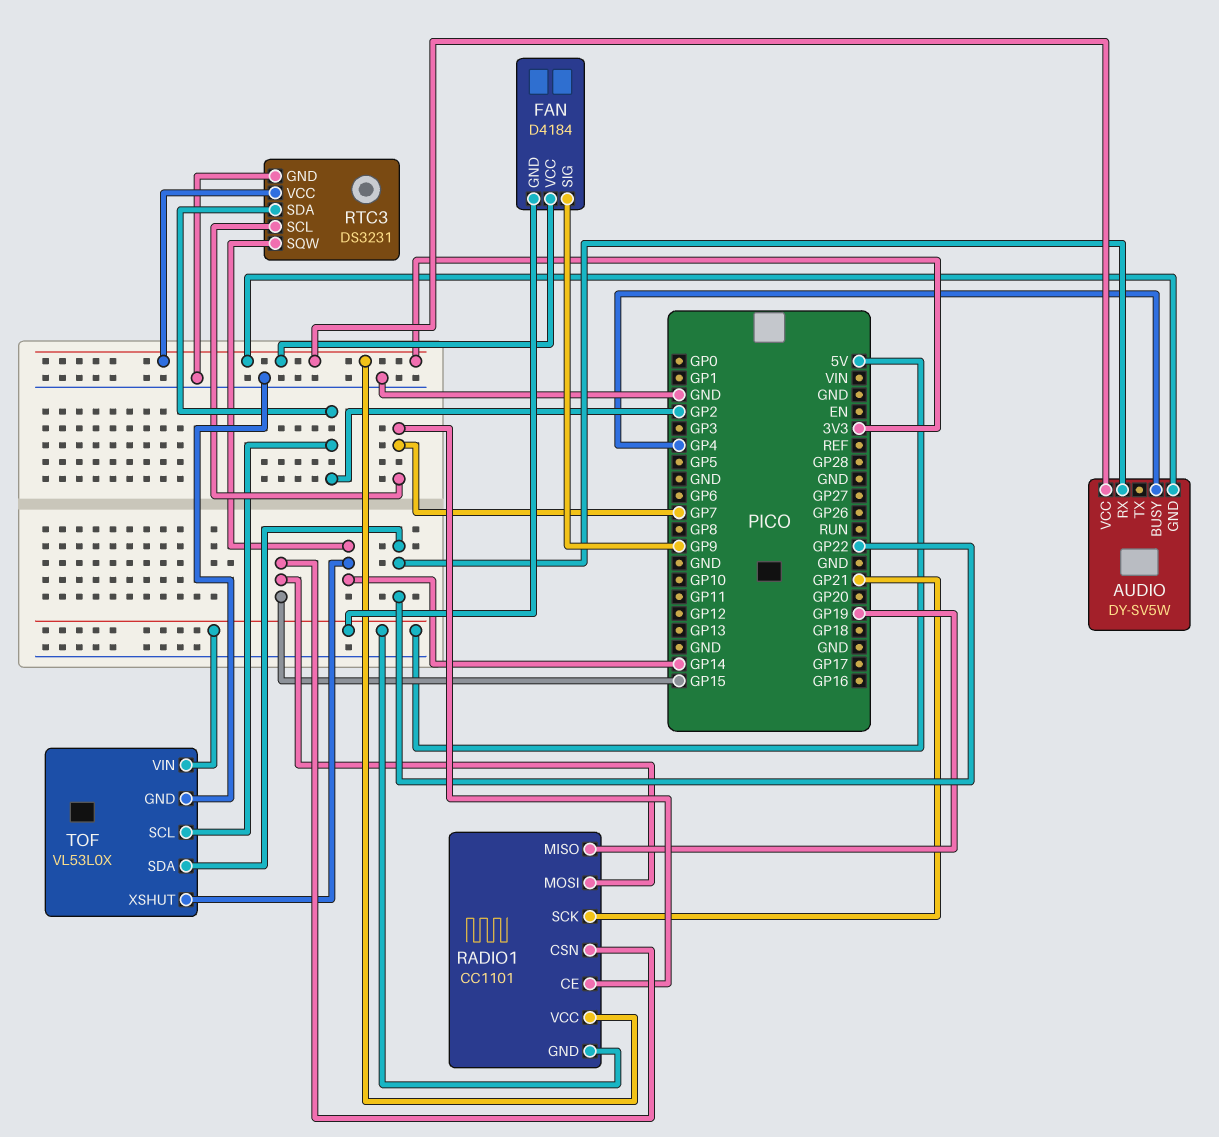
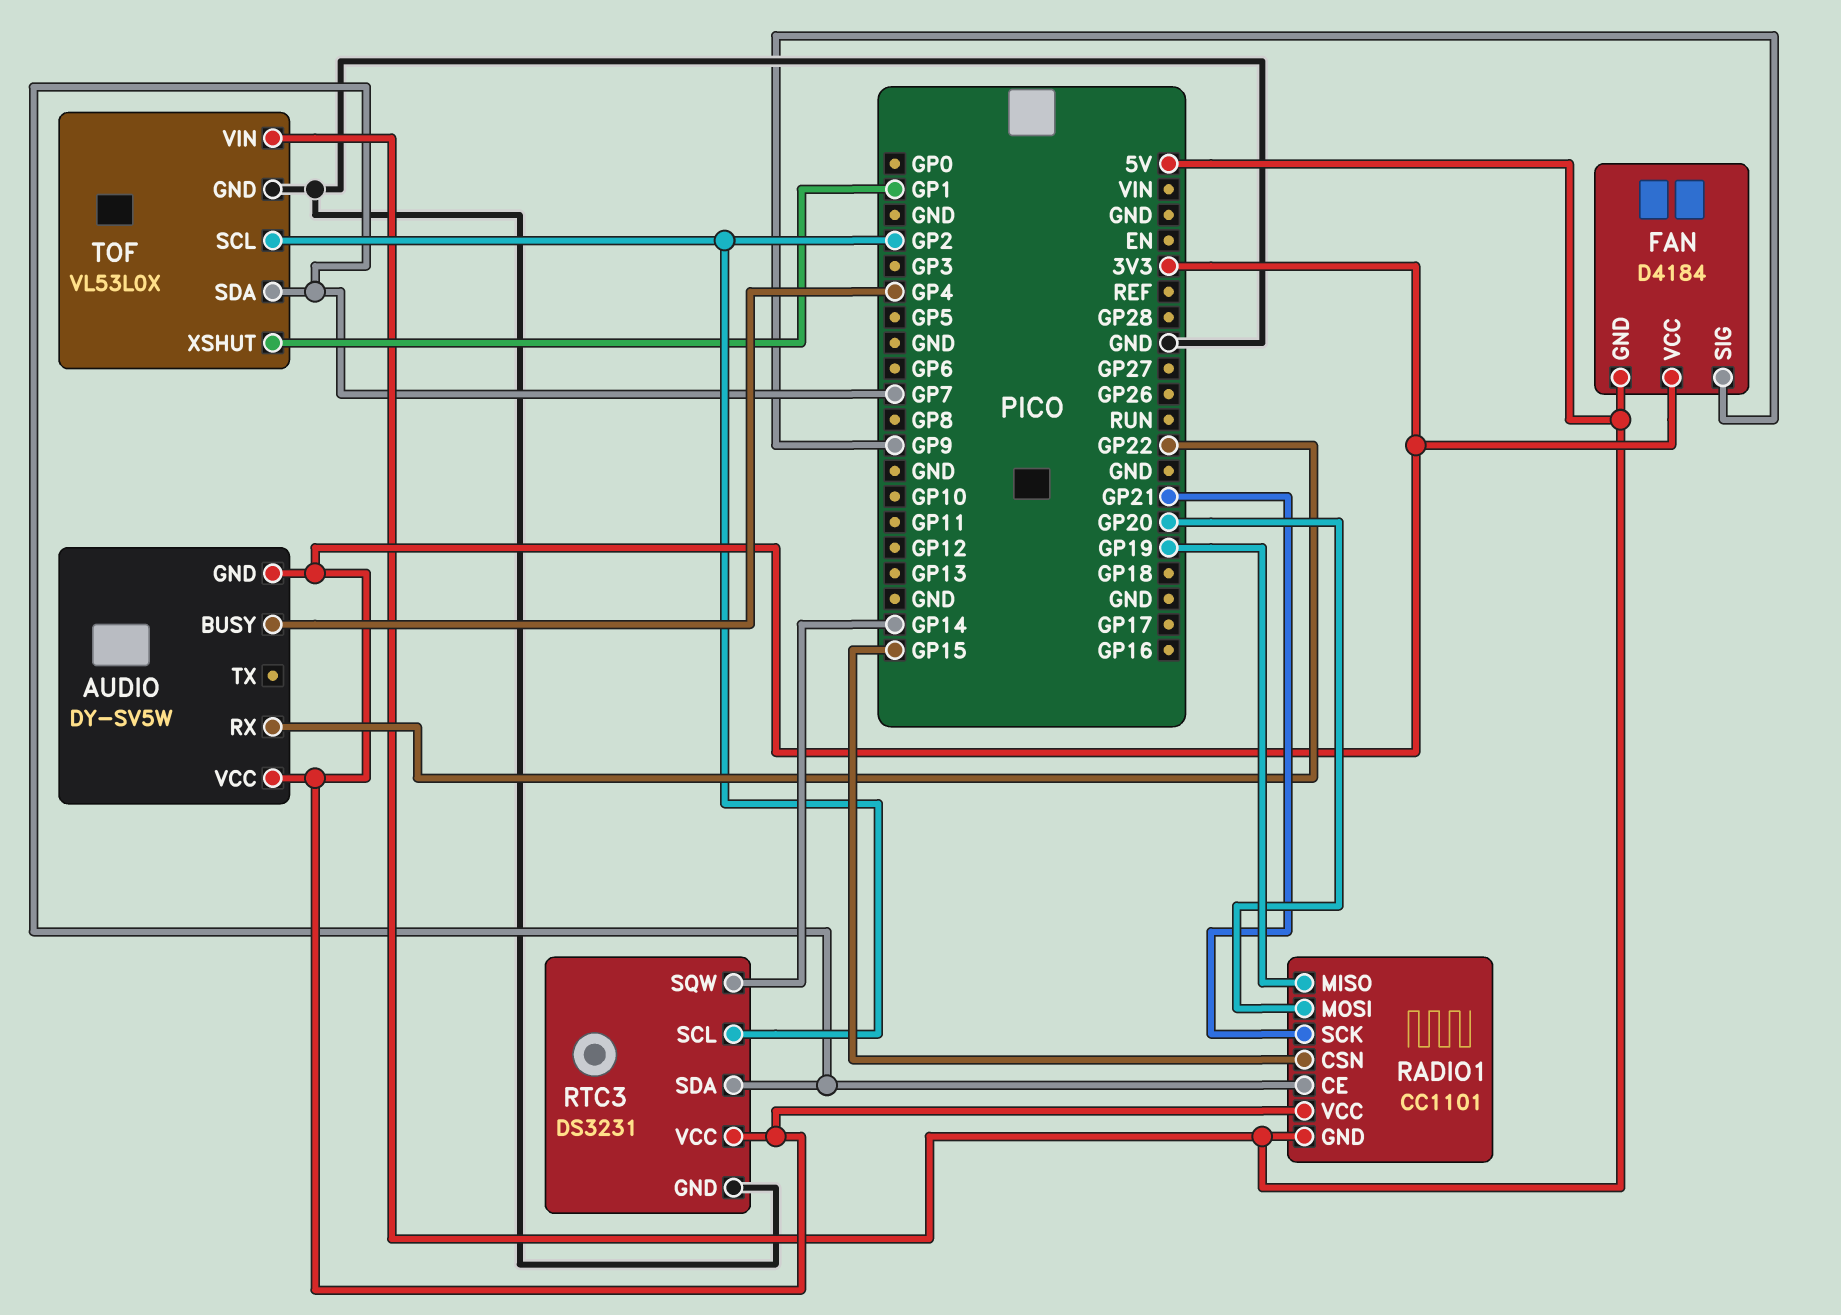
RADIO1 pin MOSI: GP15 -> GP20
RTC3 pin SCL: GP7 -> GP2
RTC3 pin SDA: GP2 -> GP7
TOF pin SDA: GP22 -> GP7
TOF pin XSHUT: GP14 -> GP1

